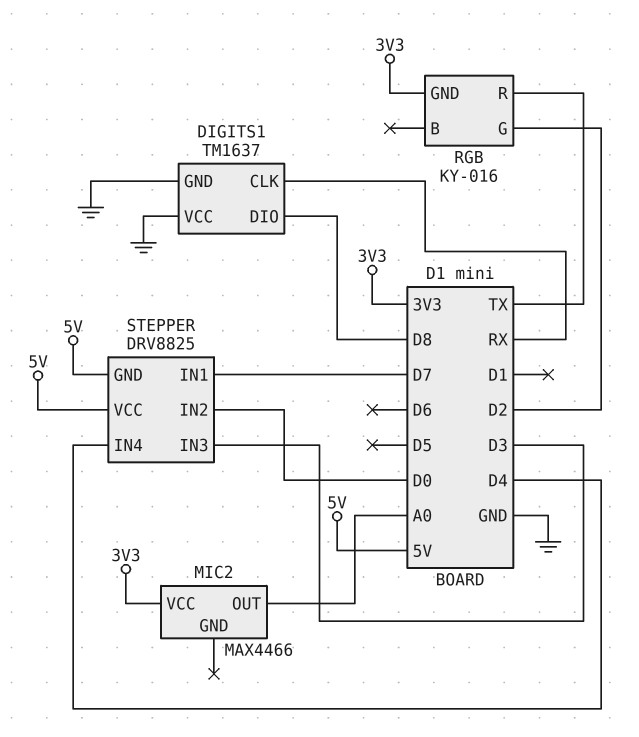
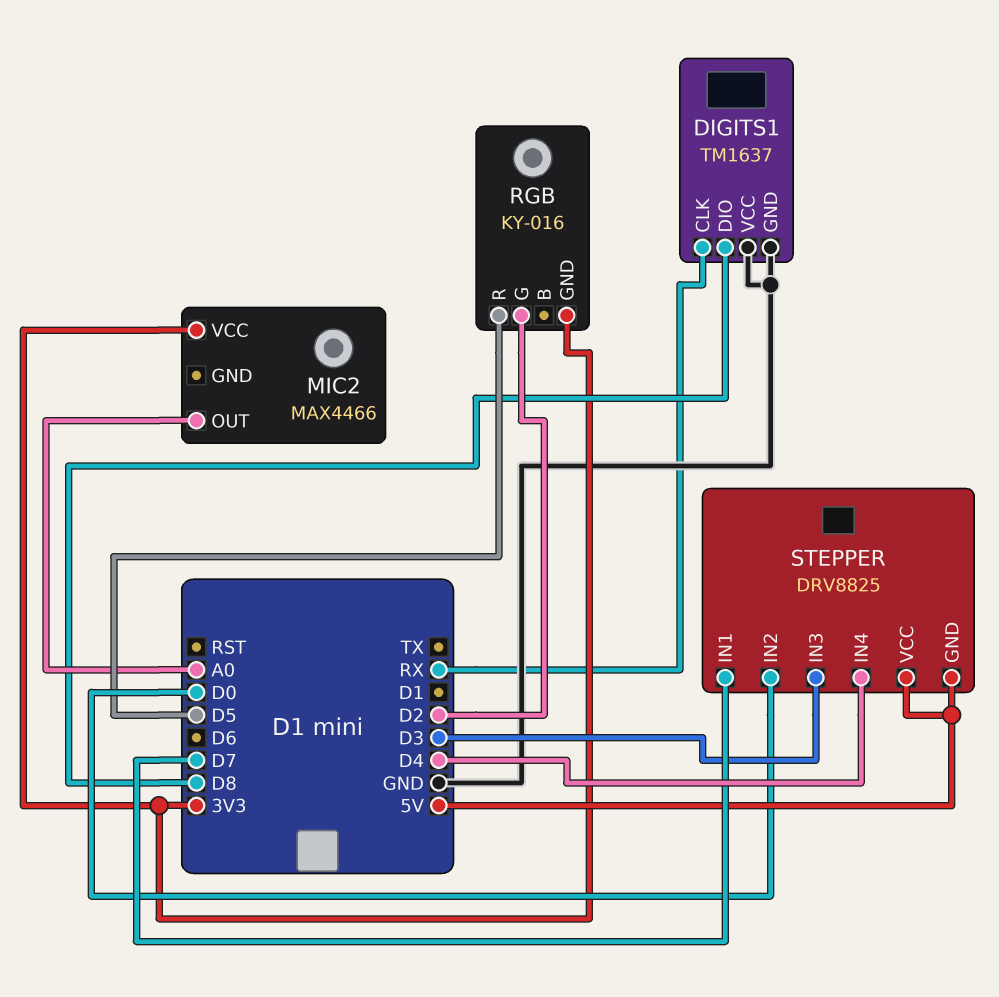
RGB pin R: TX -> D5

